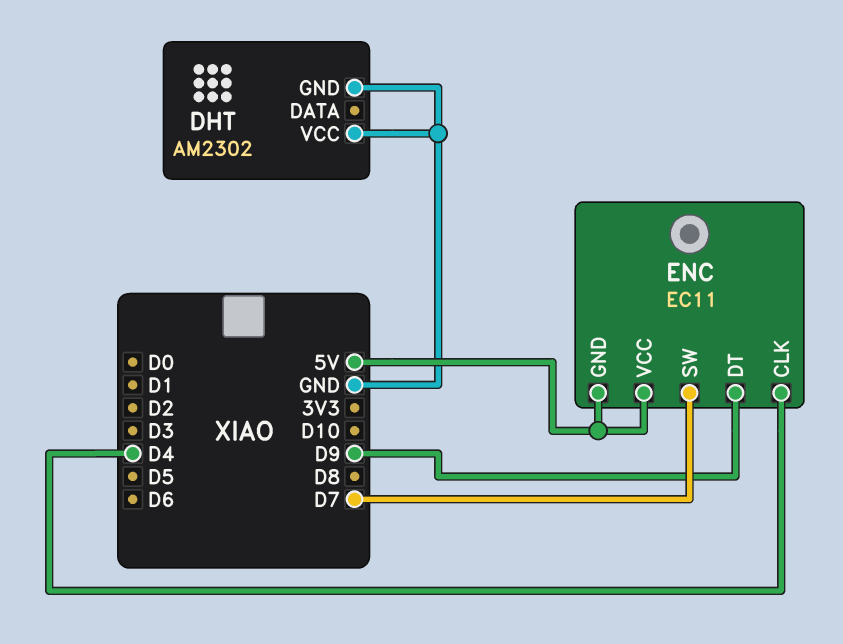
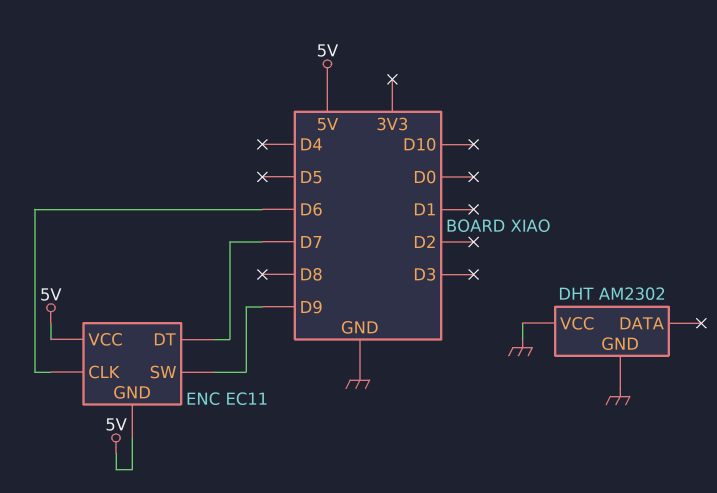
ENC pin CLK: D4 -> D6
ENC pin DT: D9 -> D7
ENC pin SW: D7 -> D9

